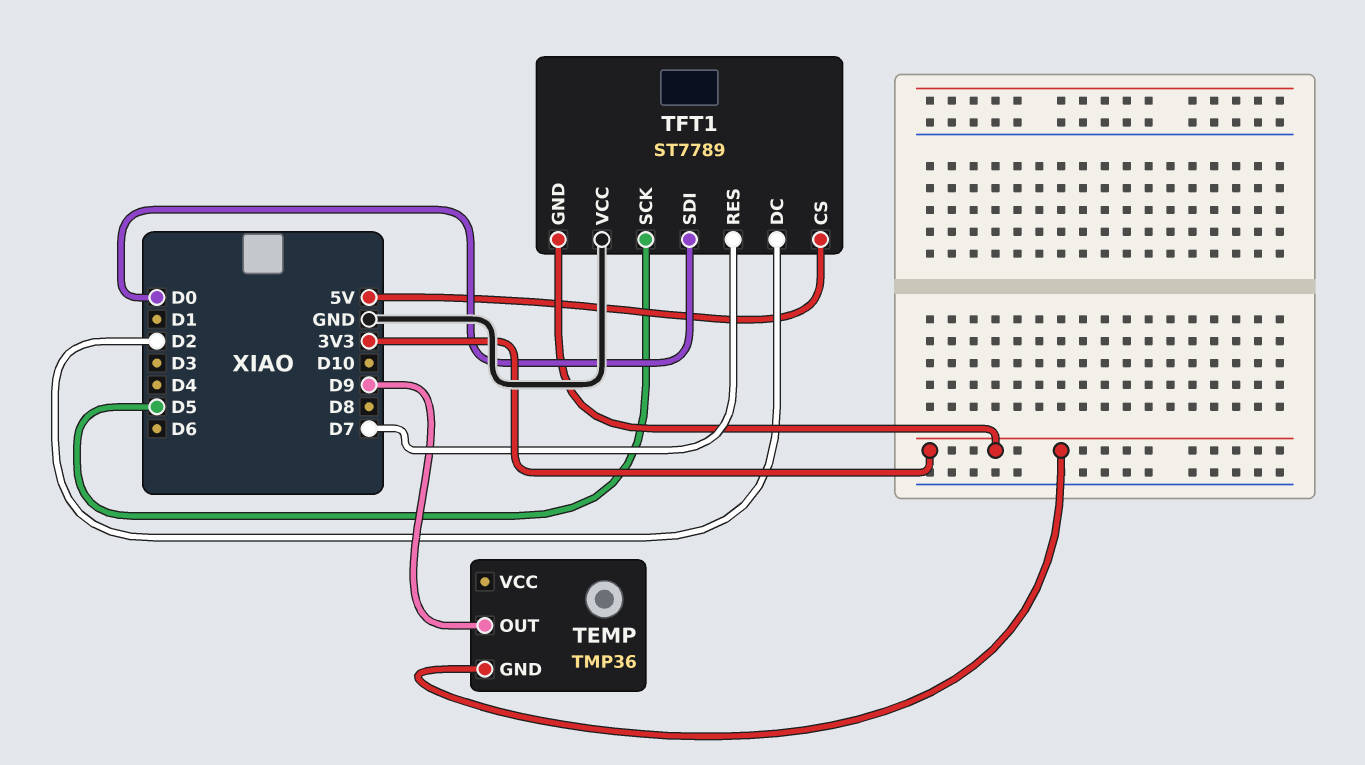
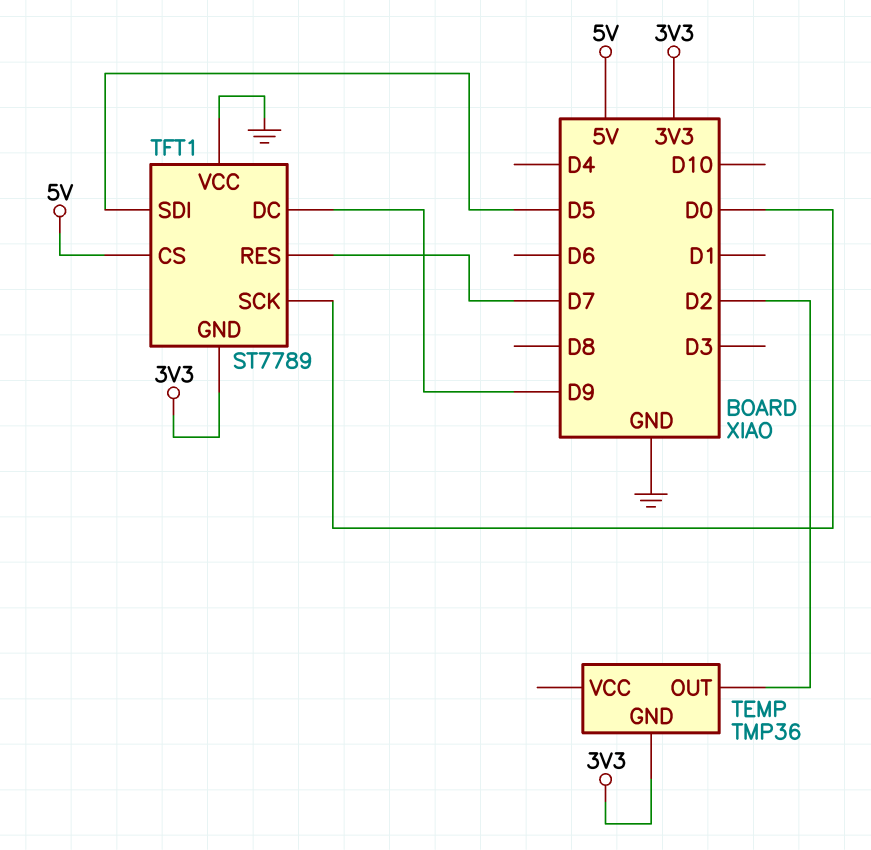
TEMP pin OUT: D9 -> D2
TFT1 pin DC: D2 -> D9
TFT1 pin SCK: D5 -> D0
TFT1 pin SDI: D0 -> D5

